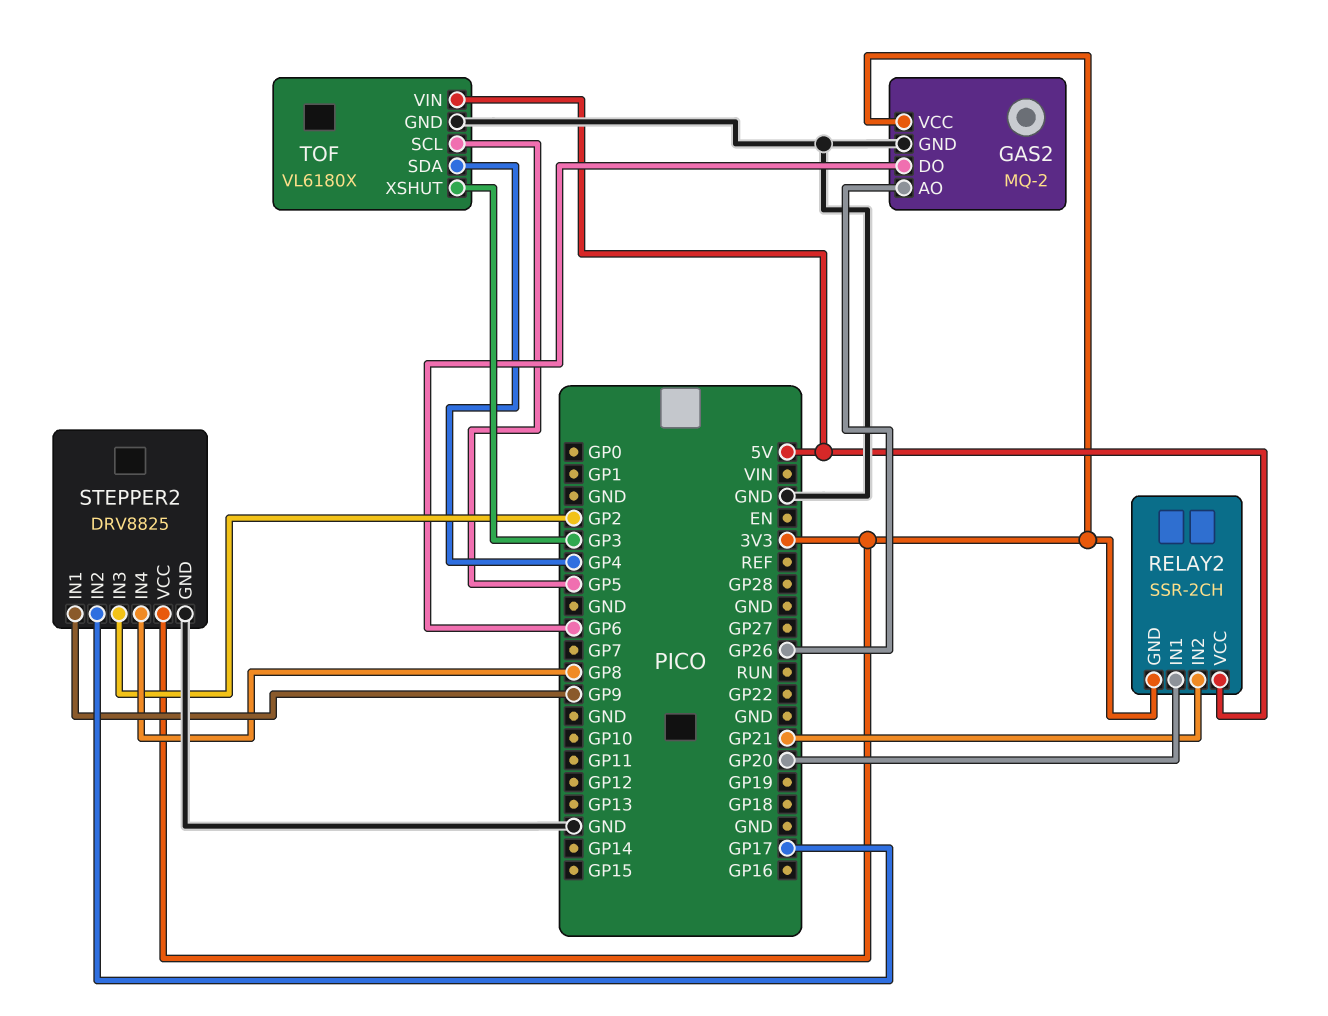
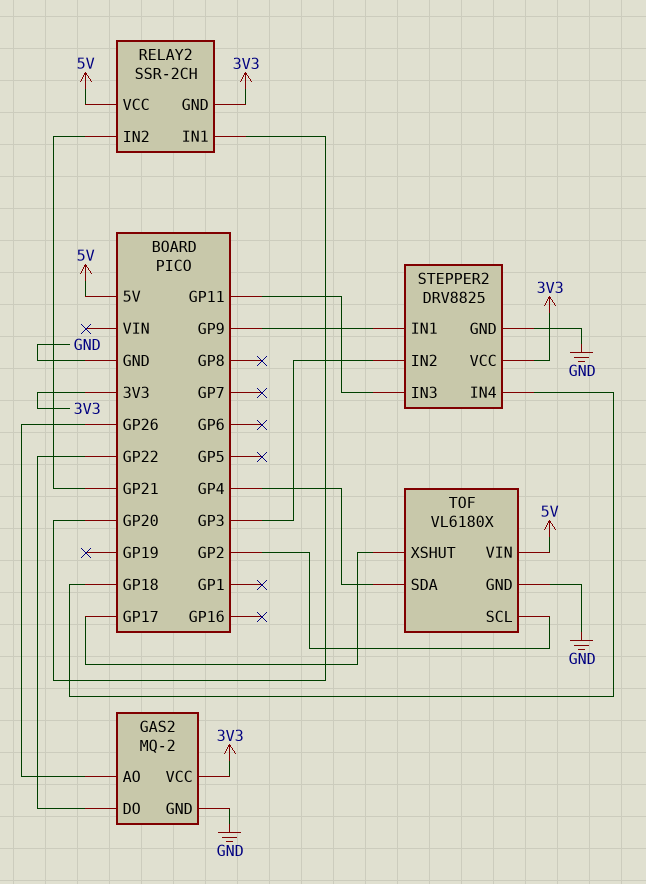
GAS2 pin DO: GP6 -> GP22
STEPPER2 pin IN2: GP17 -> GP3
STEPPER2 pin IN3: GP2 -> GP11
STEPPER2 pin IN4: GP8 -> GP18
TOF pin SCL: GP5 -> GP2
TOF pin XSHUT: GP3 -> GP17

